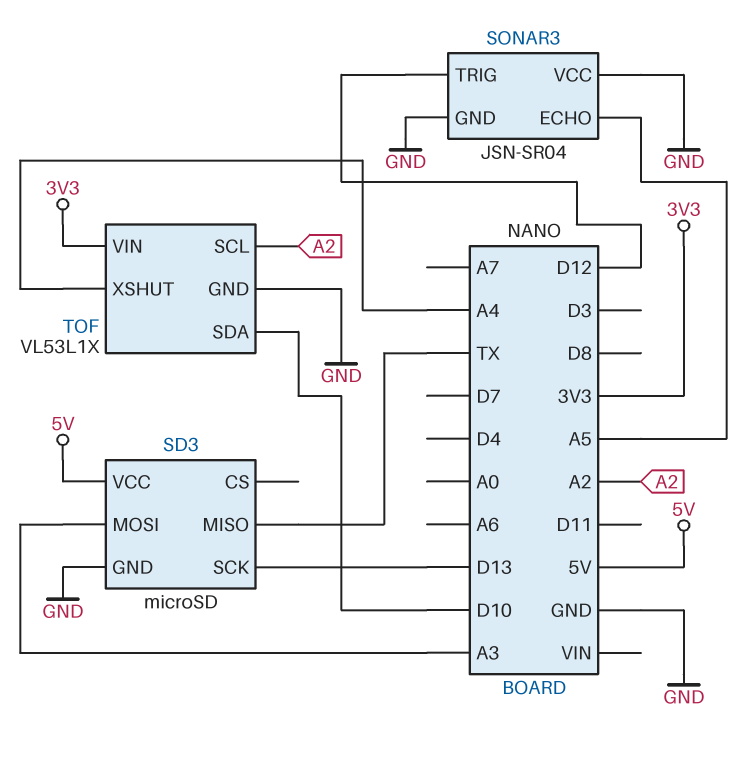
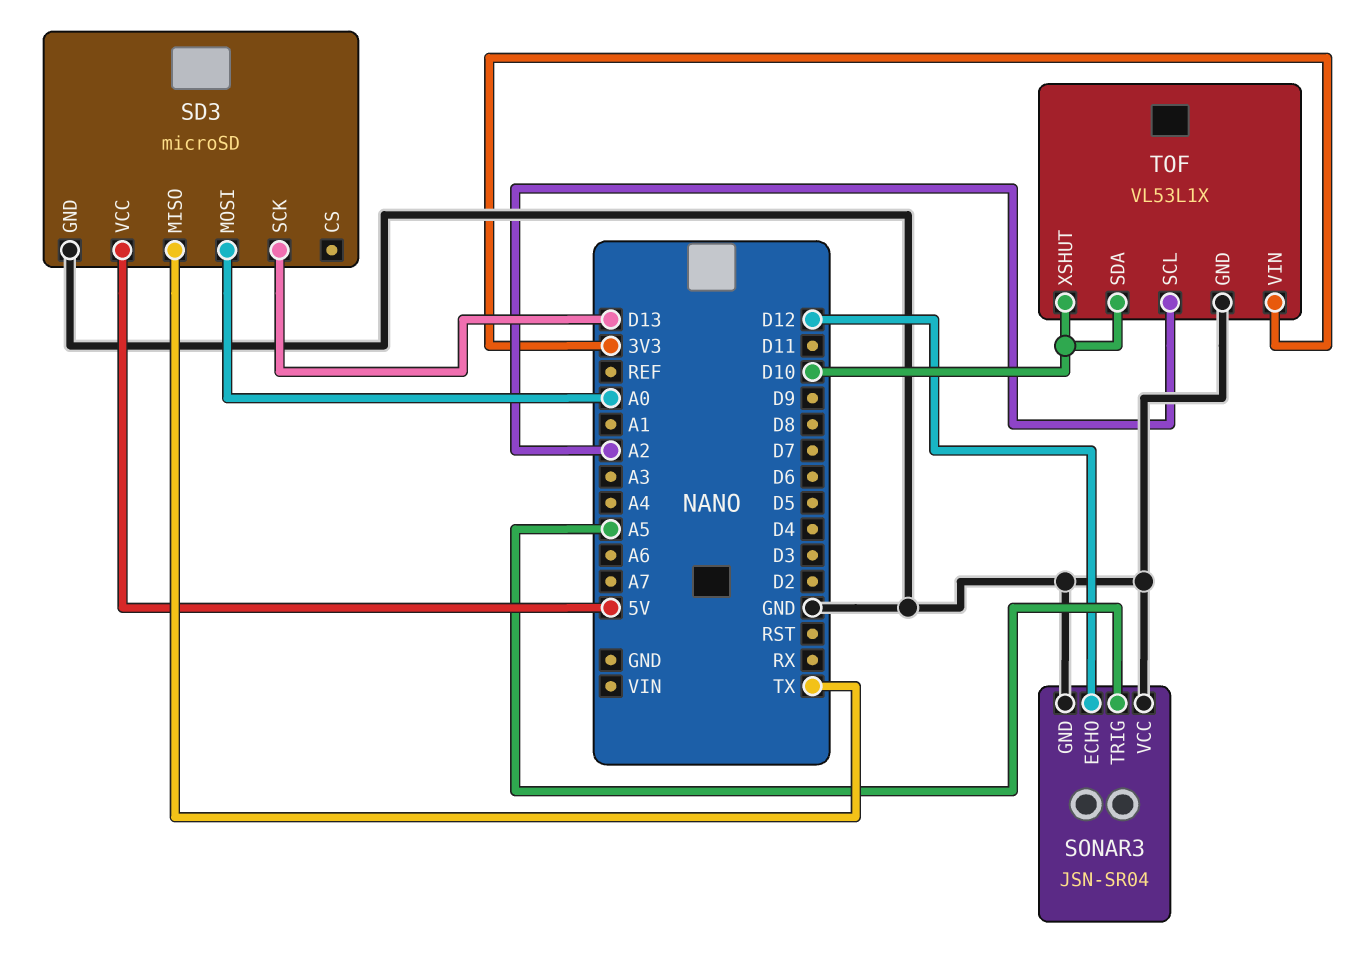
SD3 pin MOSI: A3 -> A0
SONAR3 pin ECHO: A5 -> D12
SONAR3 pin TRIG: D12 -> A5
TOF pin XSHUT: A4 -> D10

